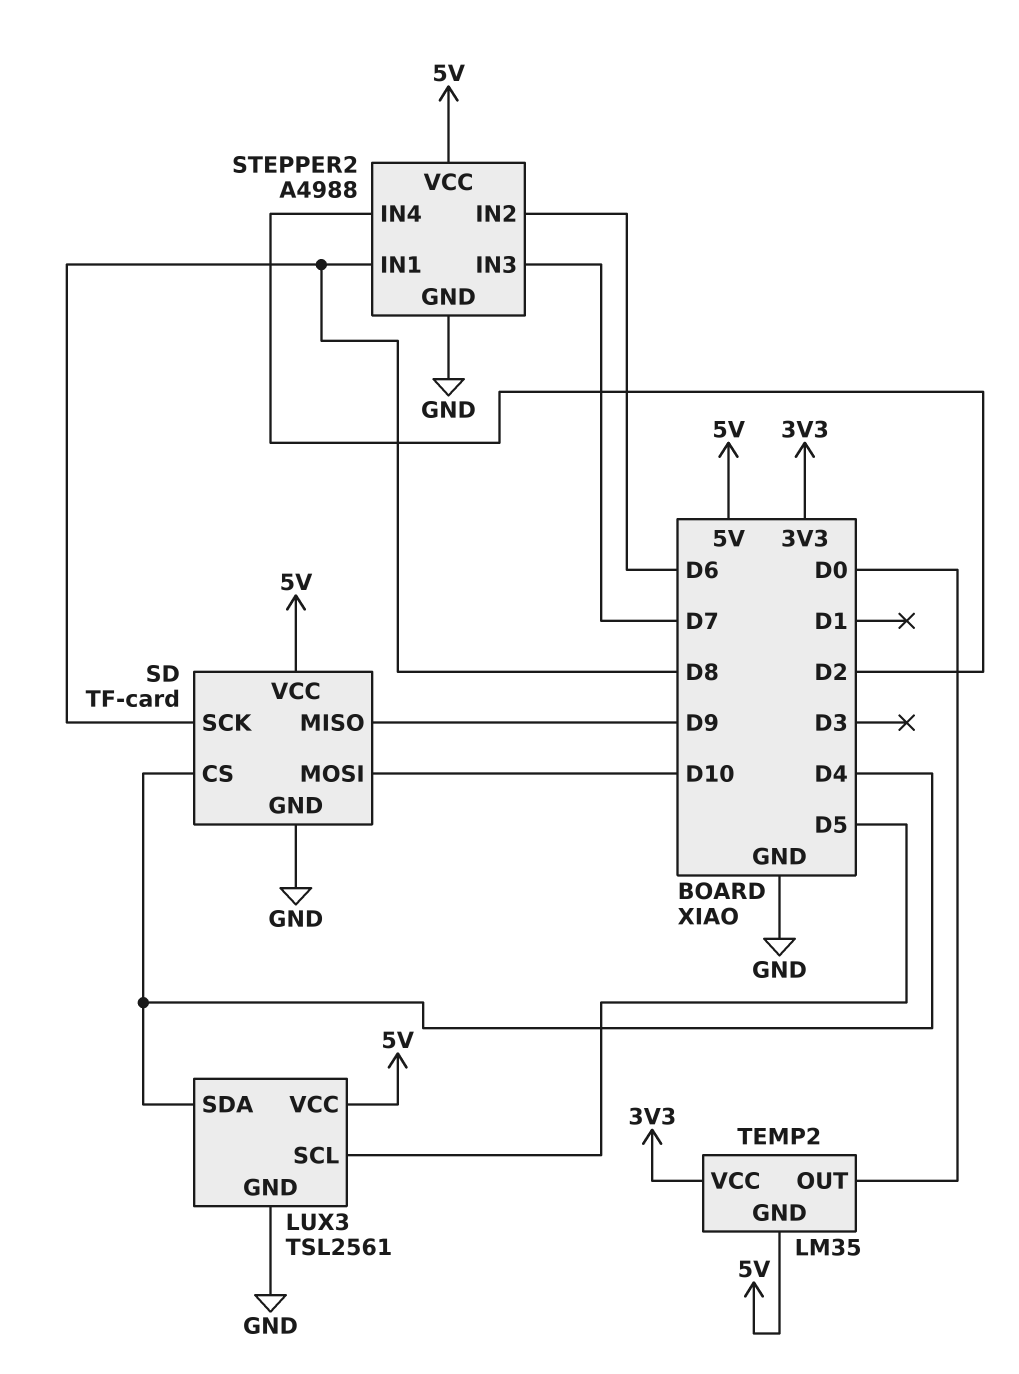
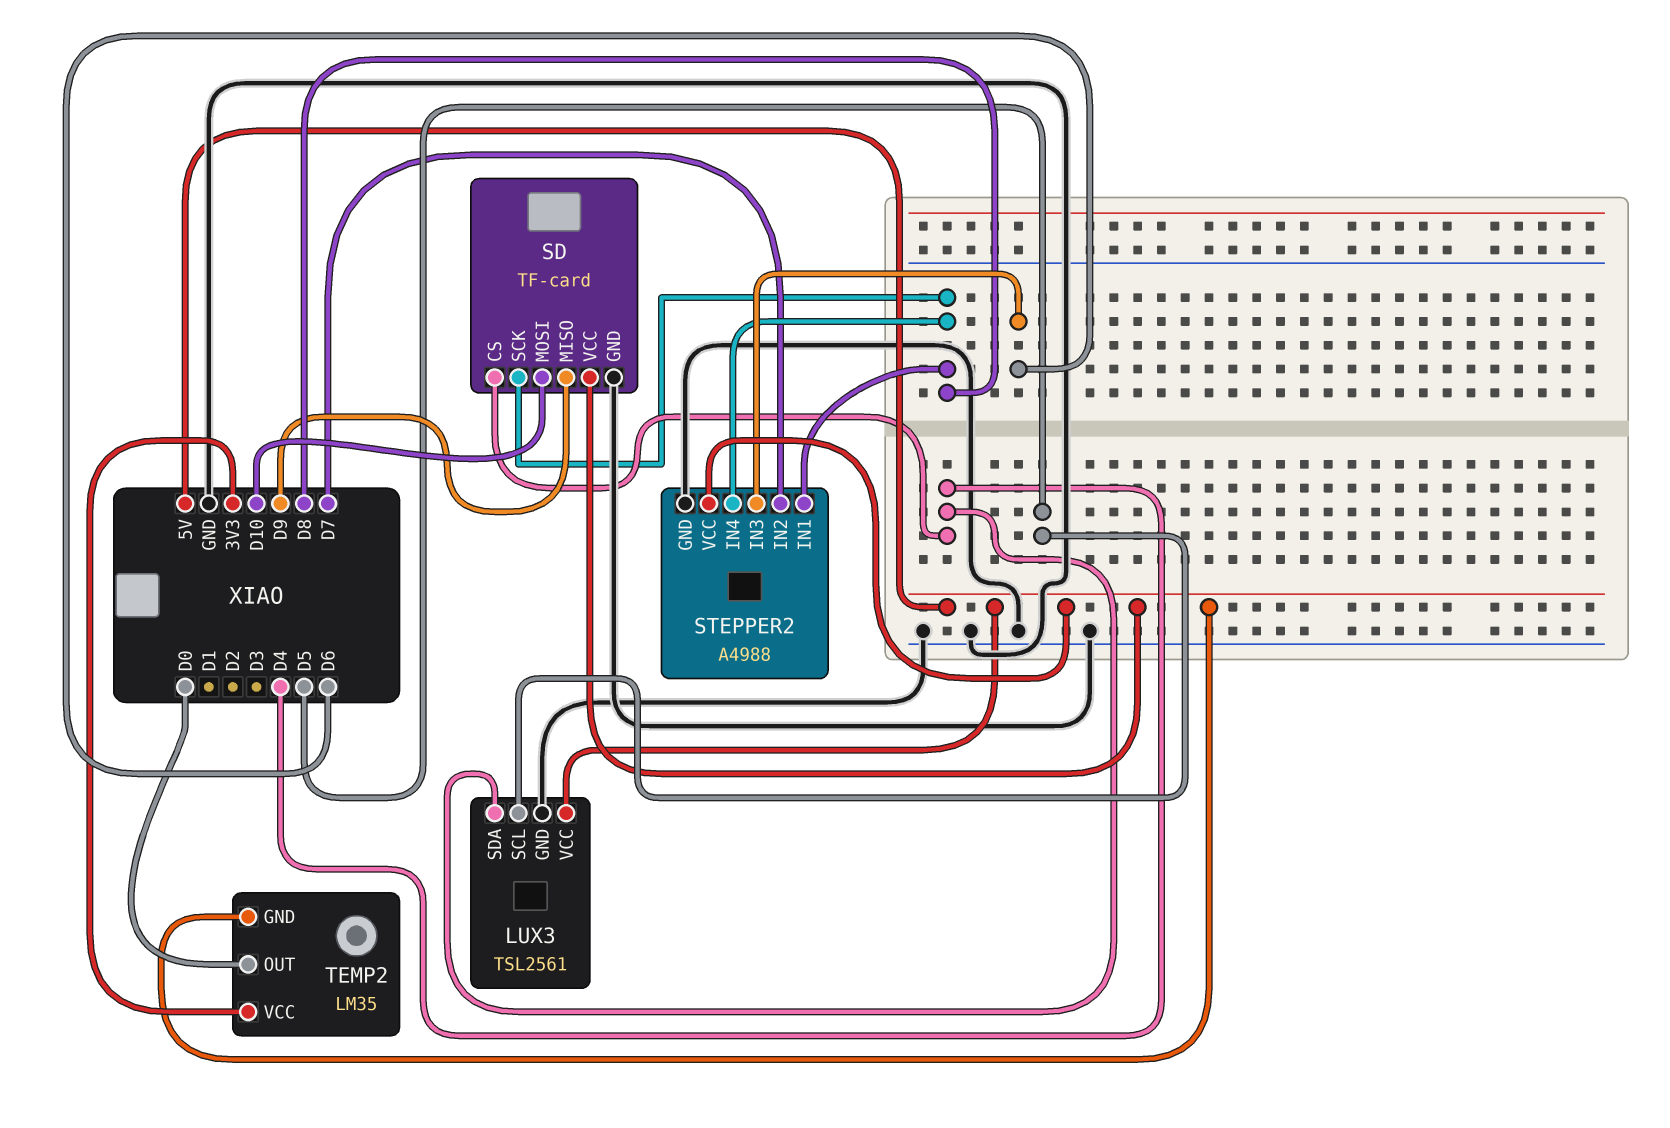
STEPPER2 pin IN2: D6 -> D7
STEPPER2 pin IN3: D7 -> D6
STEPPER2 pin IN4: D2 -> D8

